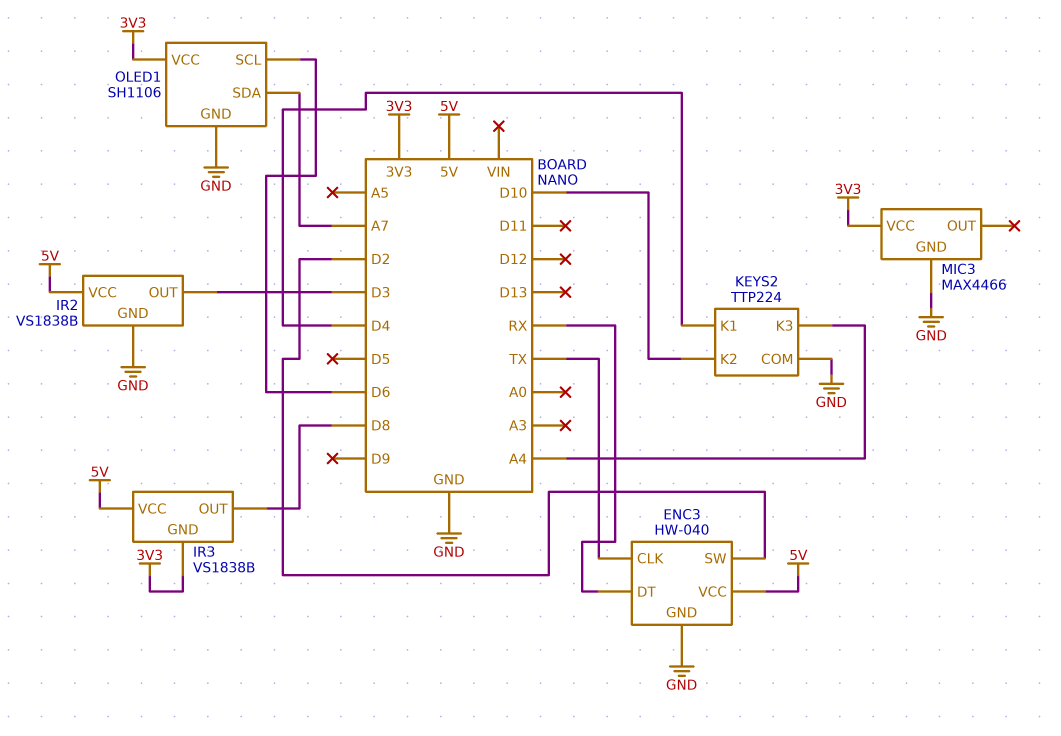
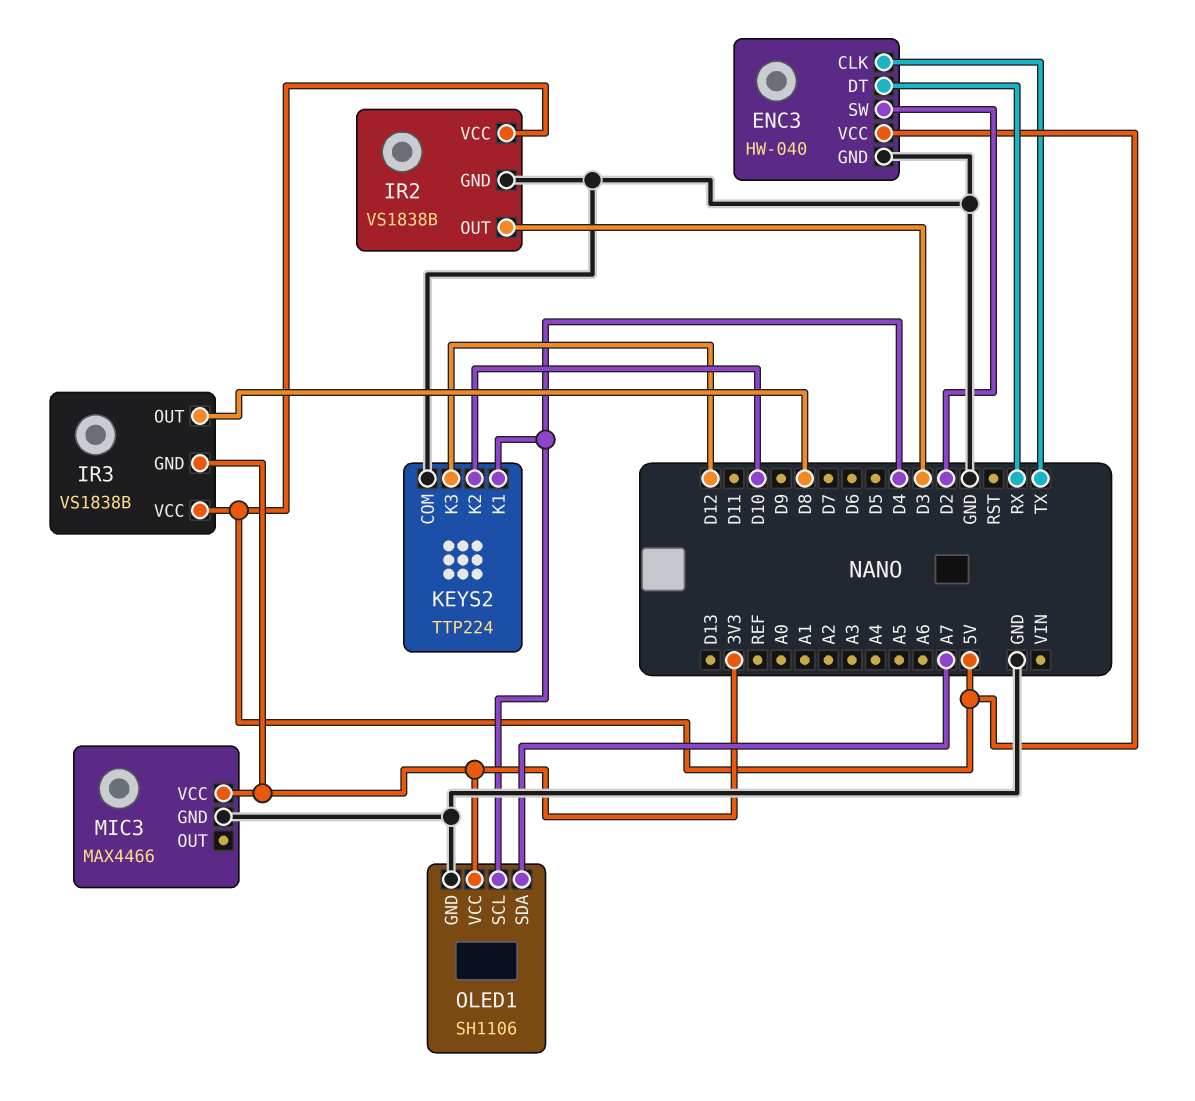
KEYS2 pin K3: A4 -> D12
OLED1 pin SCL: D6 -> D4

